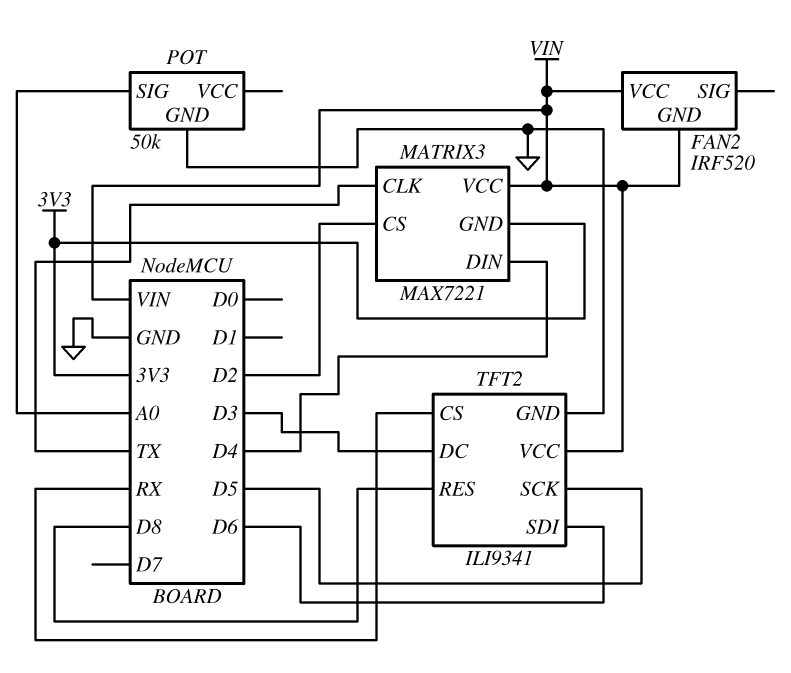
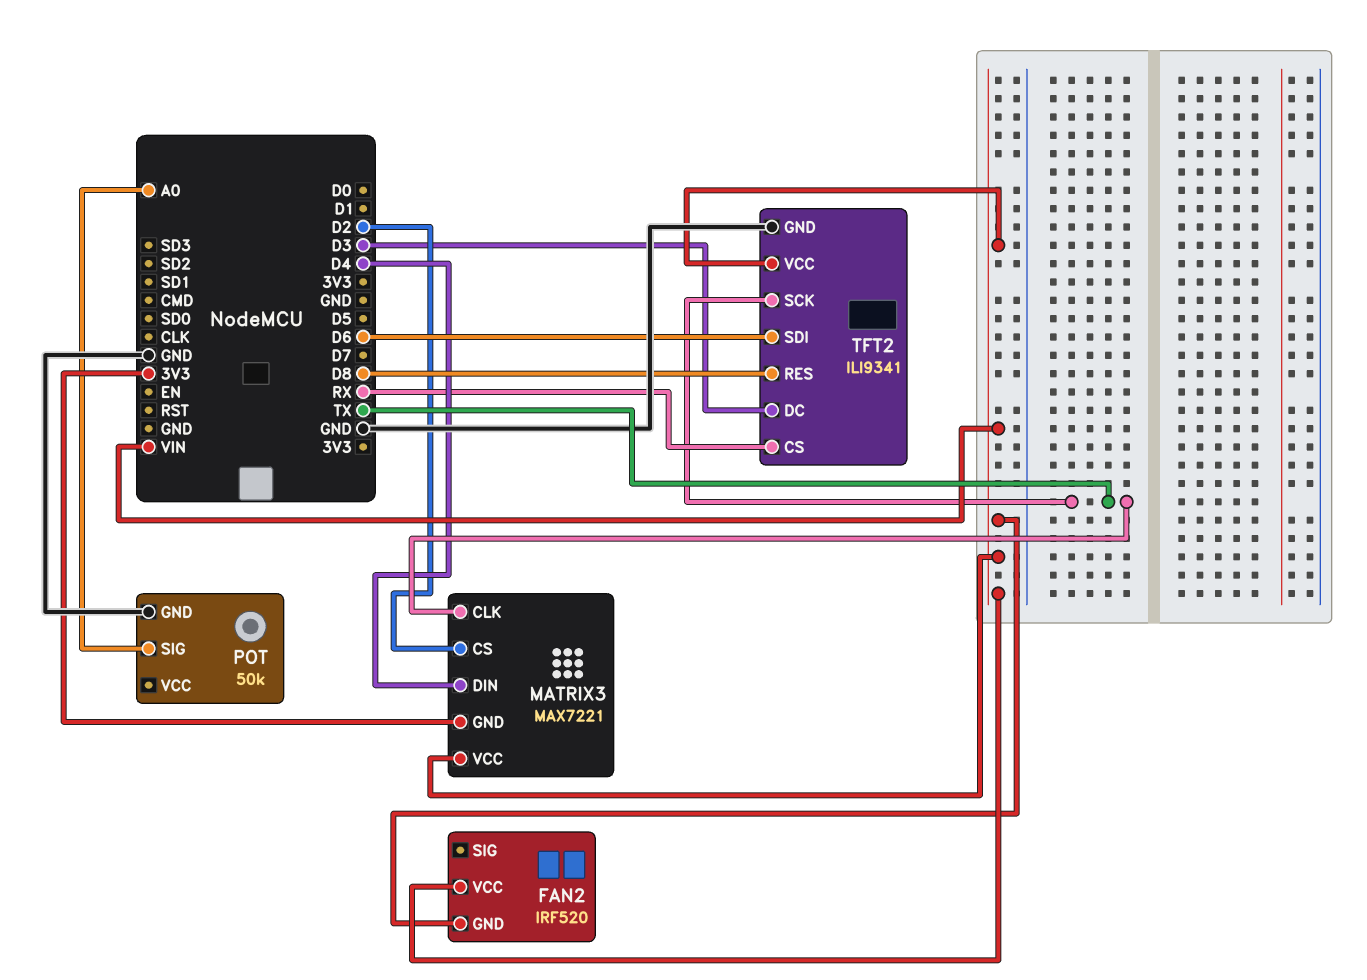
TFT2 pin SCK: D5 -> TX

